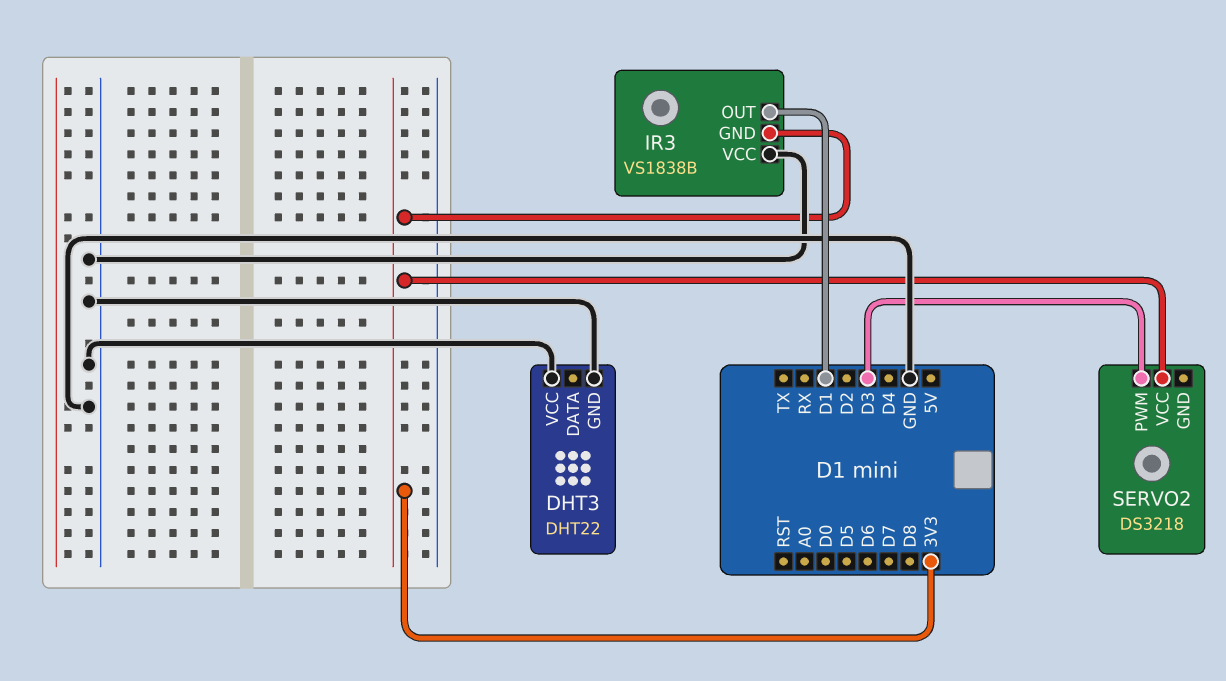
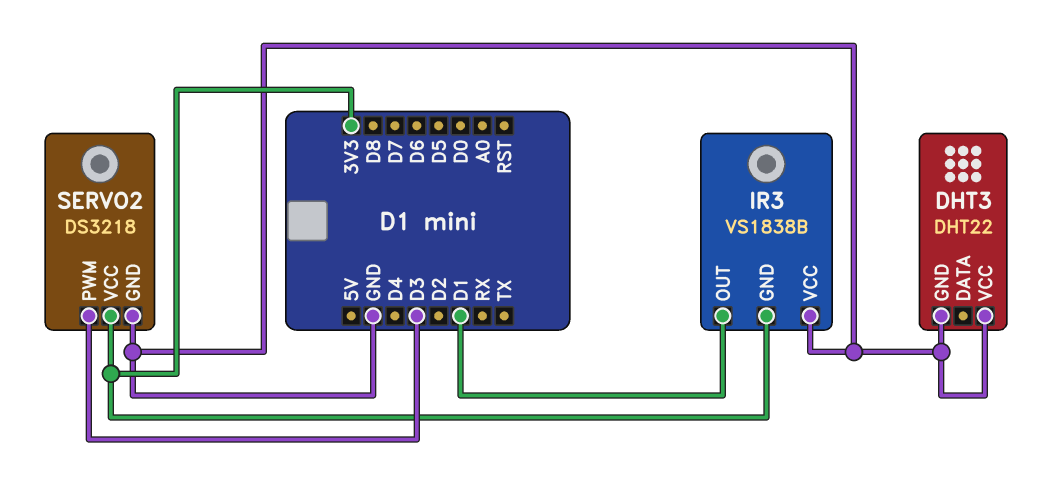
SERVO2 pin GND: none -> GND

